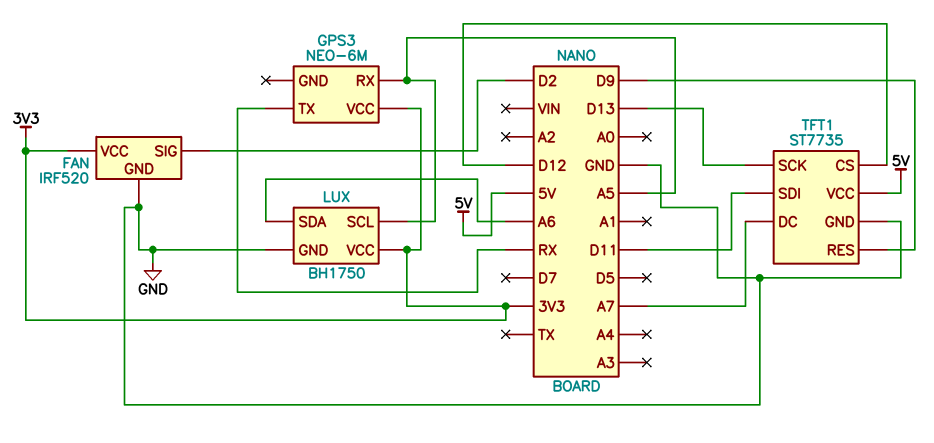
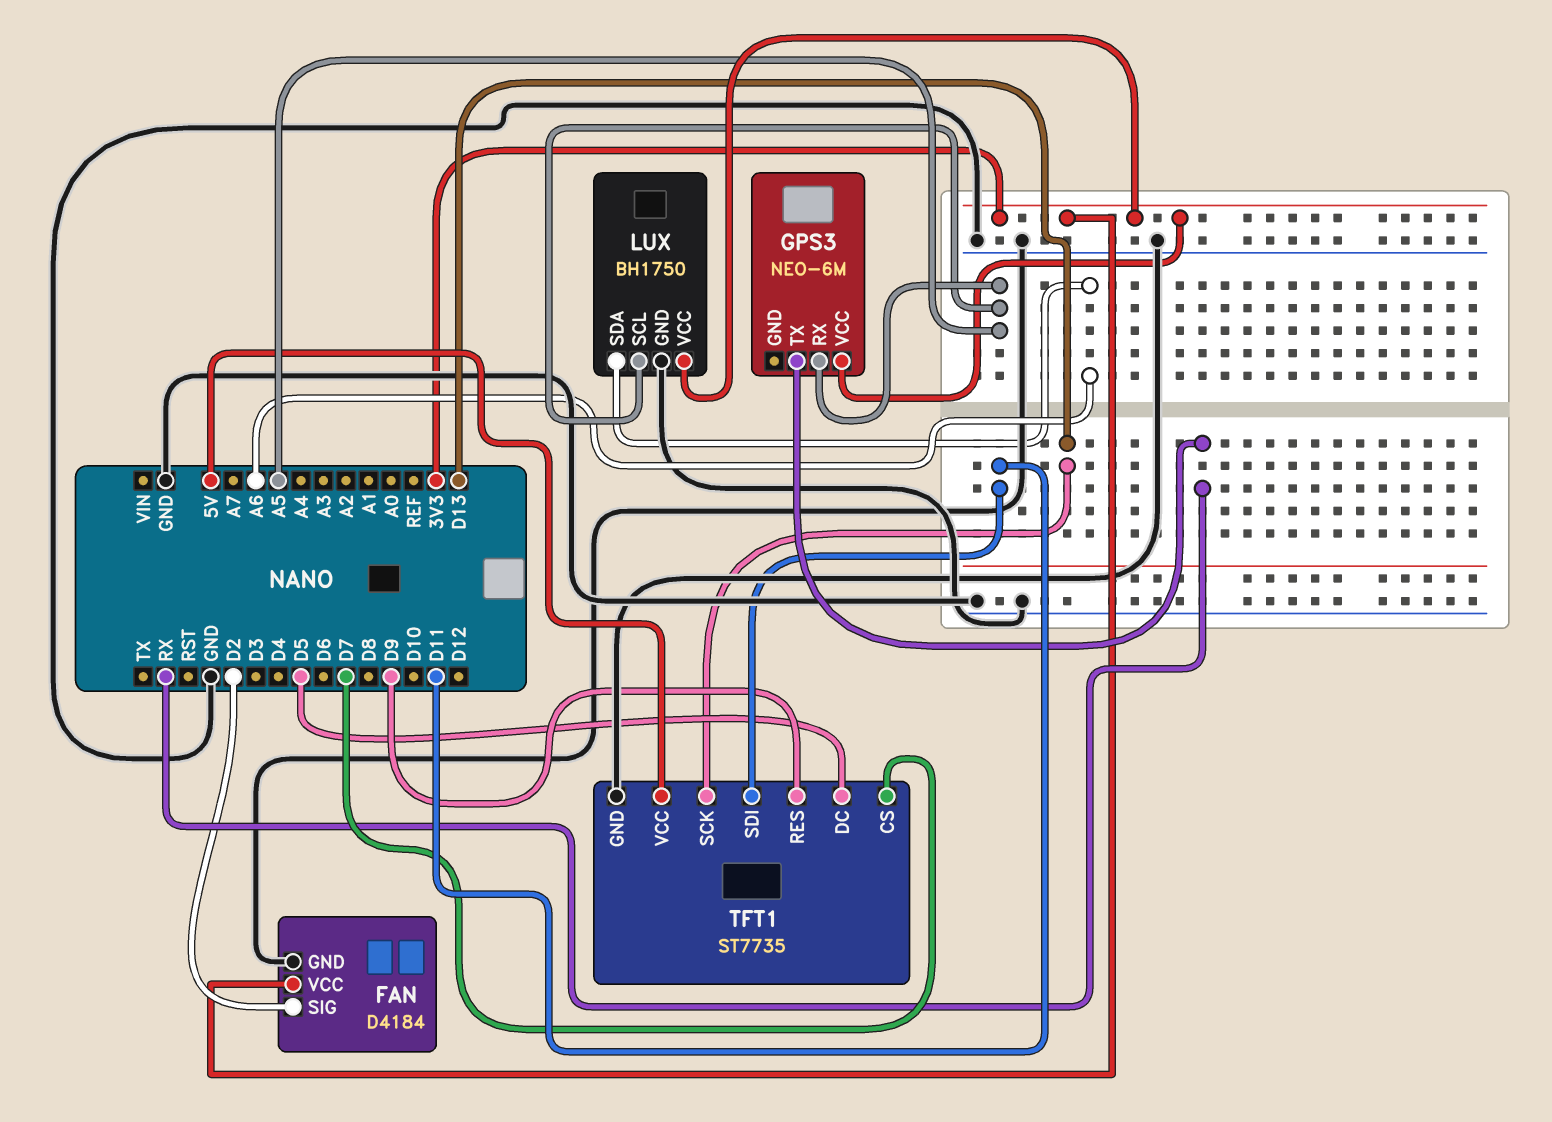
FAN: IRF520 -> D4184
TFT1 pin CS: D12 -> D7
TFT1 pin DC: A7 -> D5

